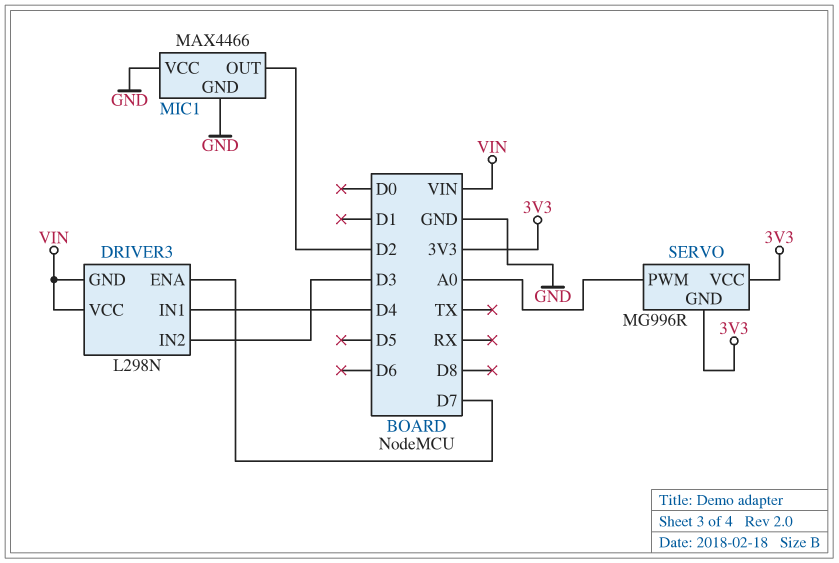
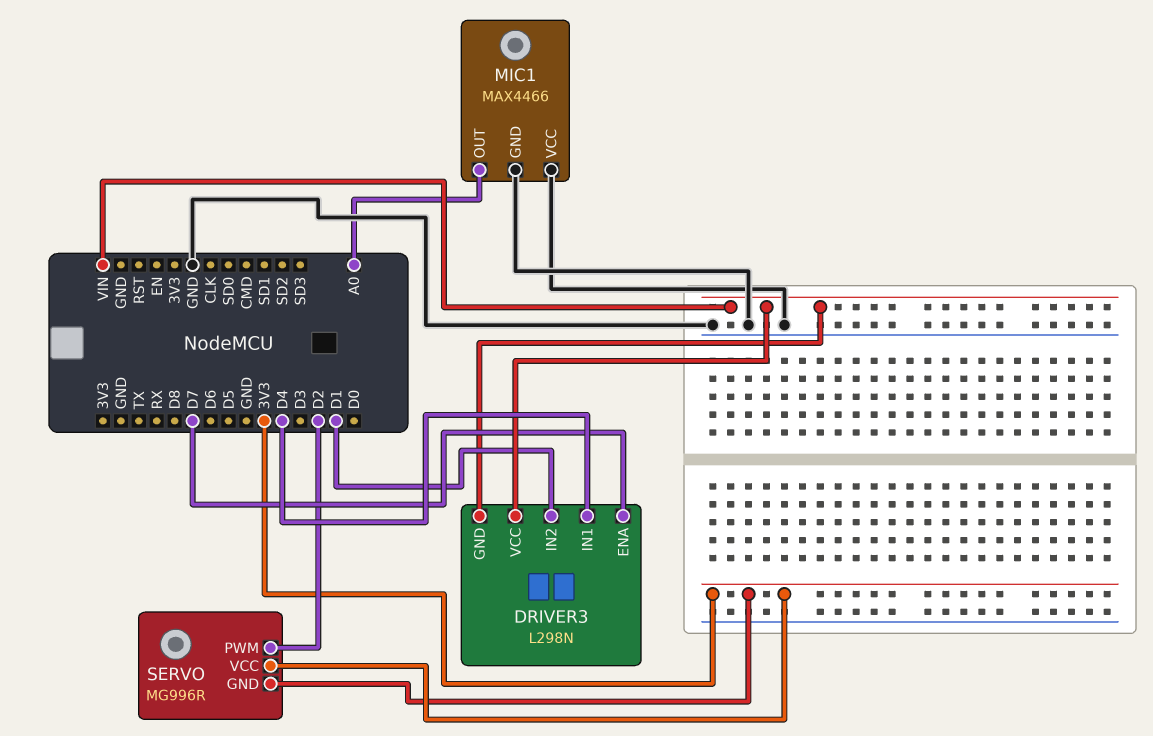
DRIVER3 pin IN2: D3 -> D1
MIC1 pin OUT: D2 -> A0
SERVO pin PWM: A0 -> D2

